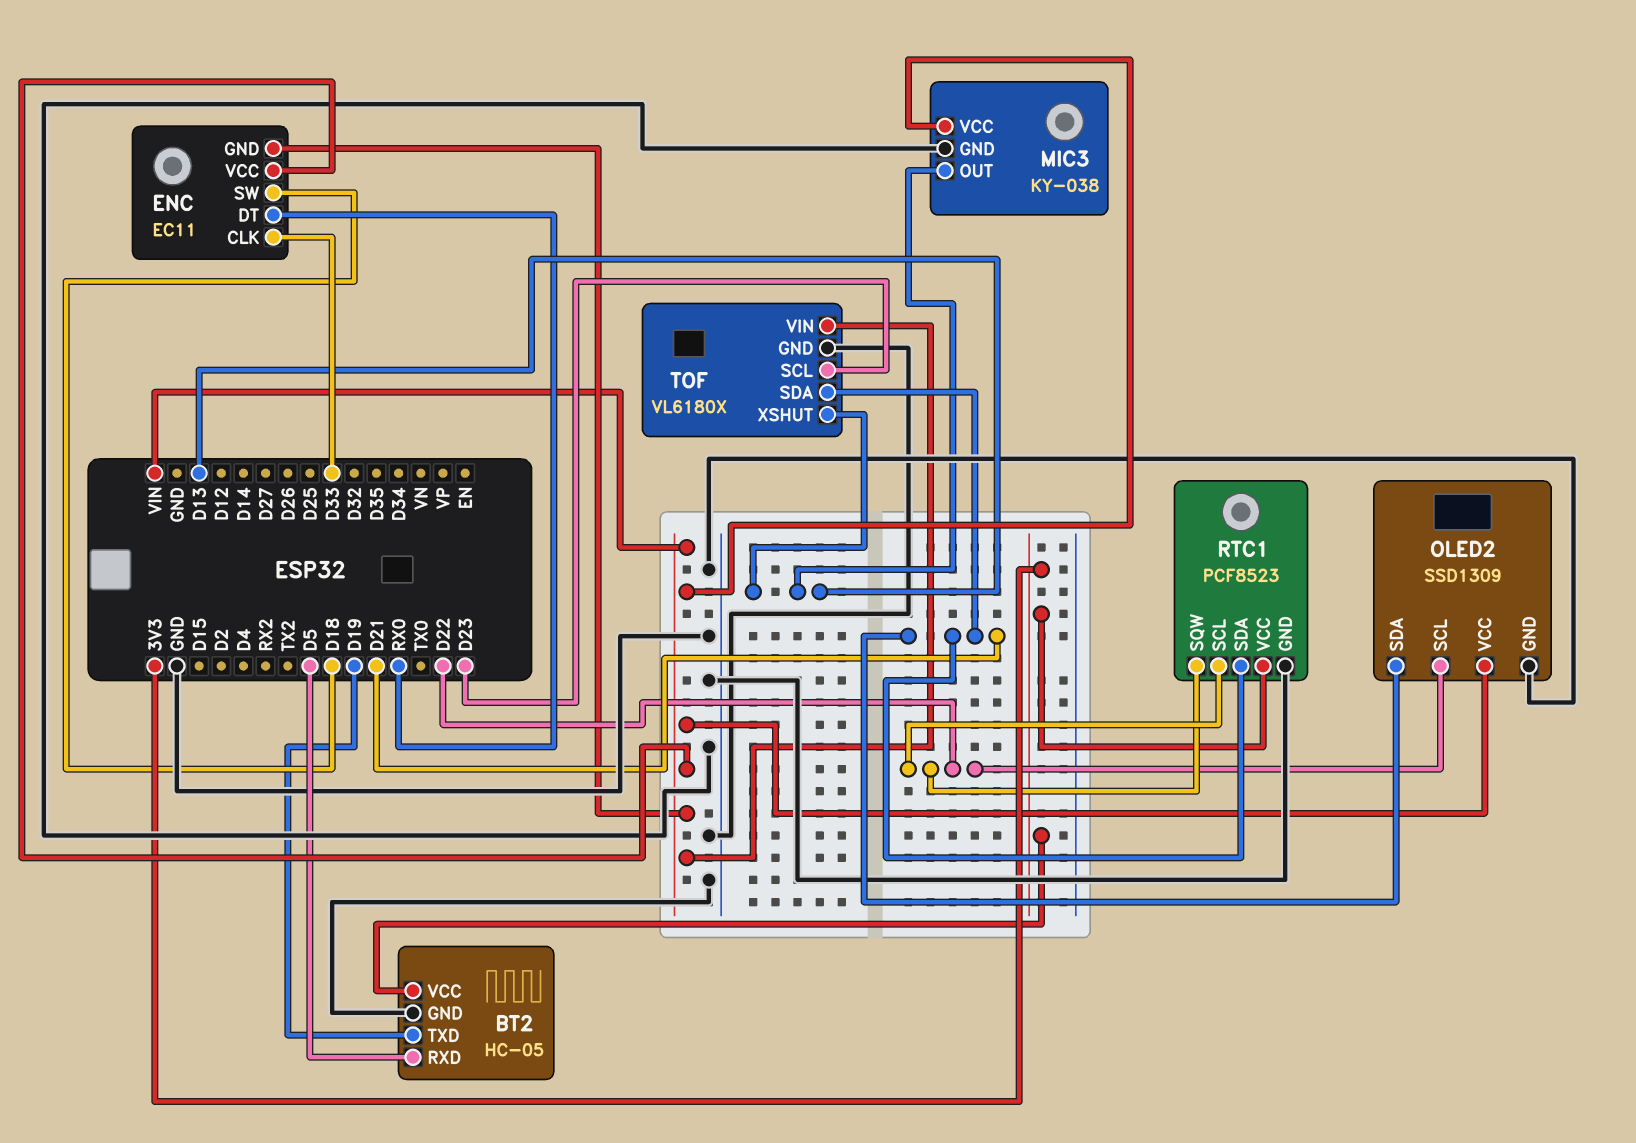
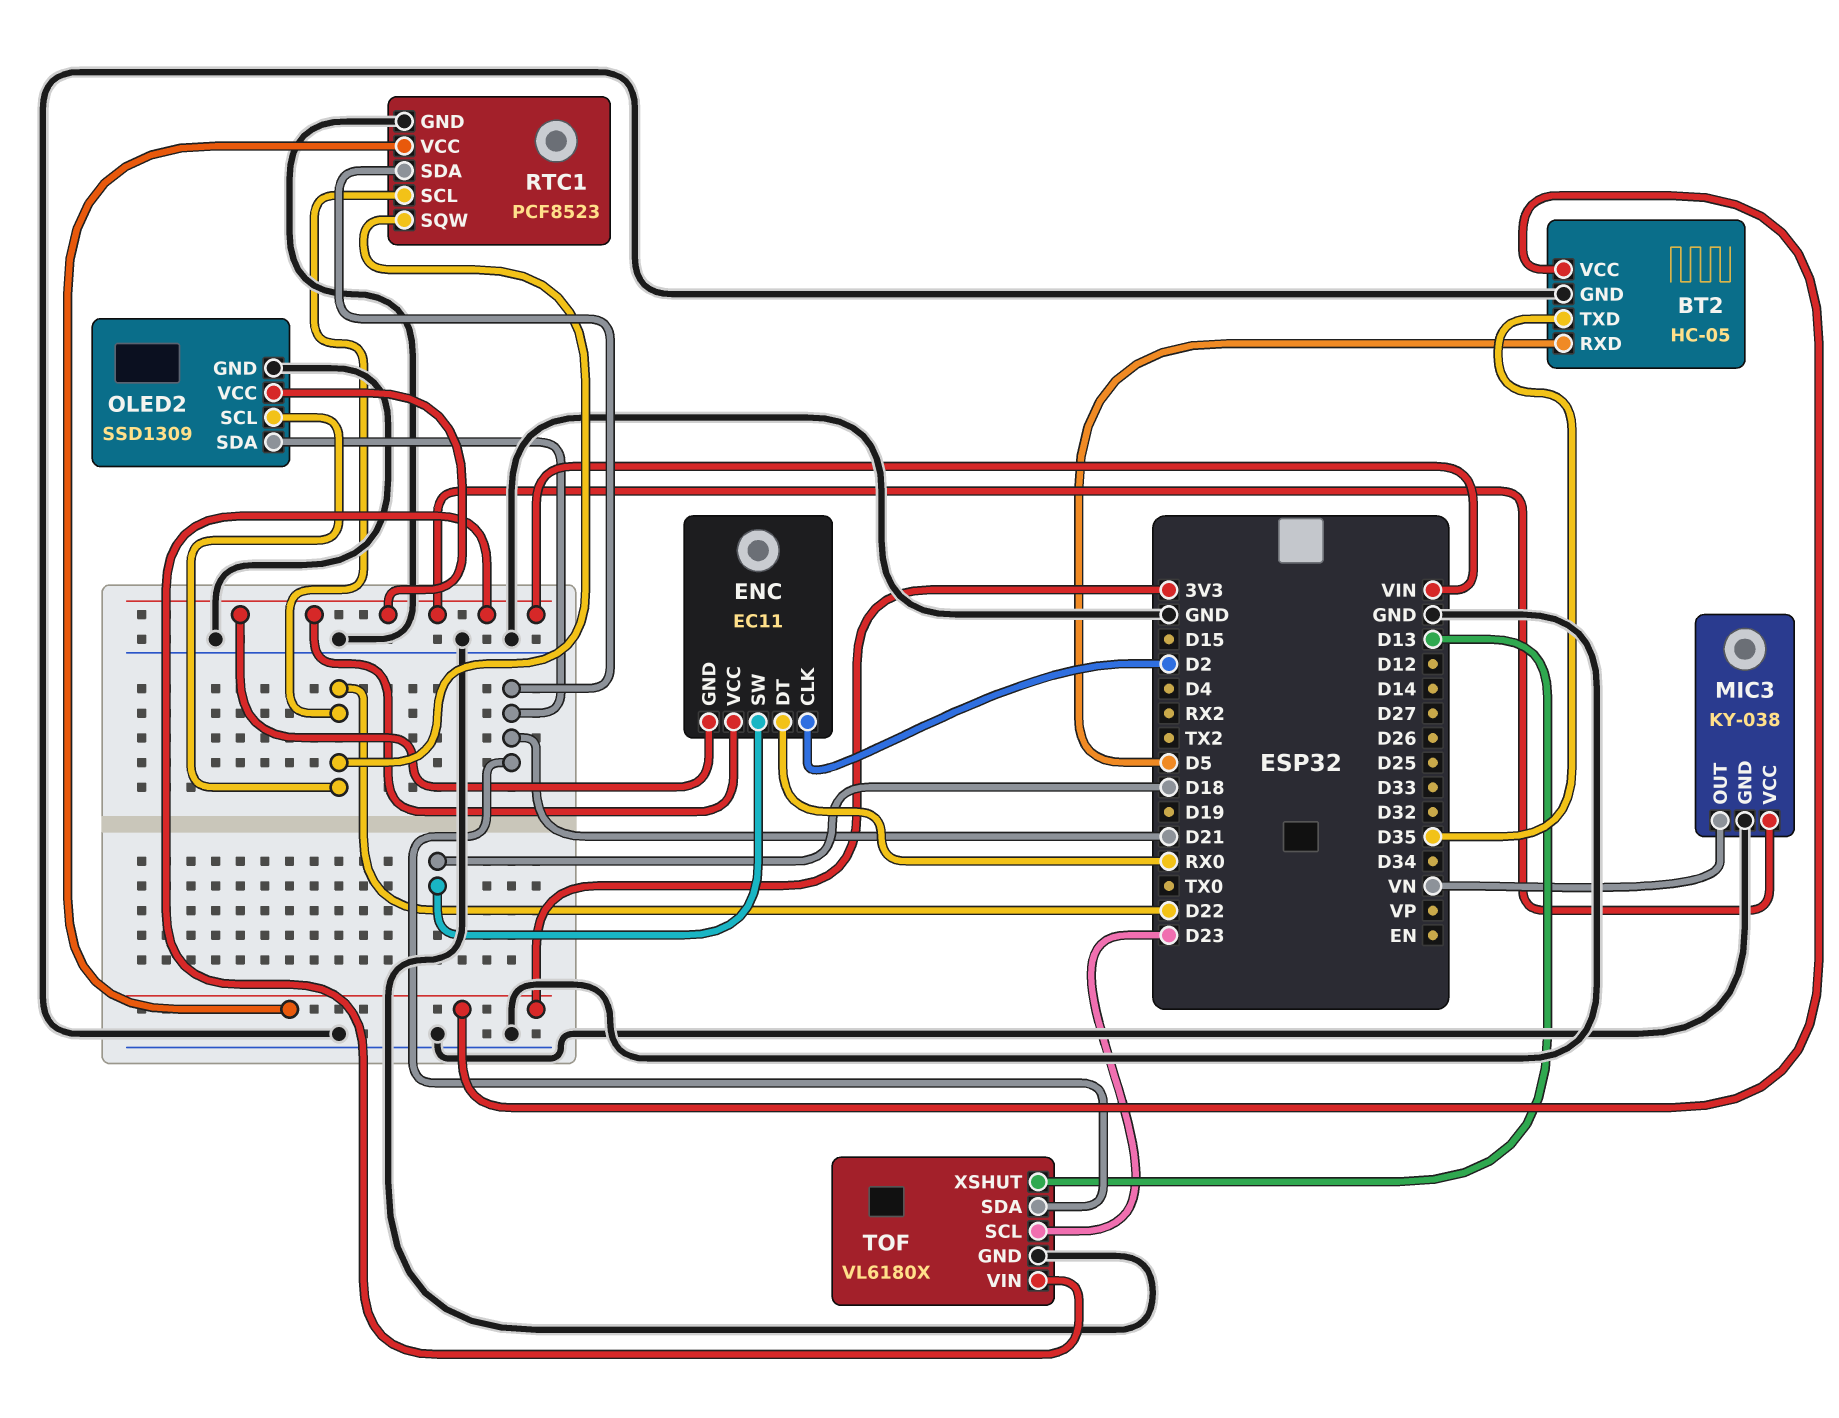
BT2 pin TXD: D19 -> D35
ENC pin CLK: D33 -> D2
MIC3 pin OUT: D13 -> VN

